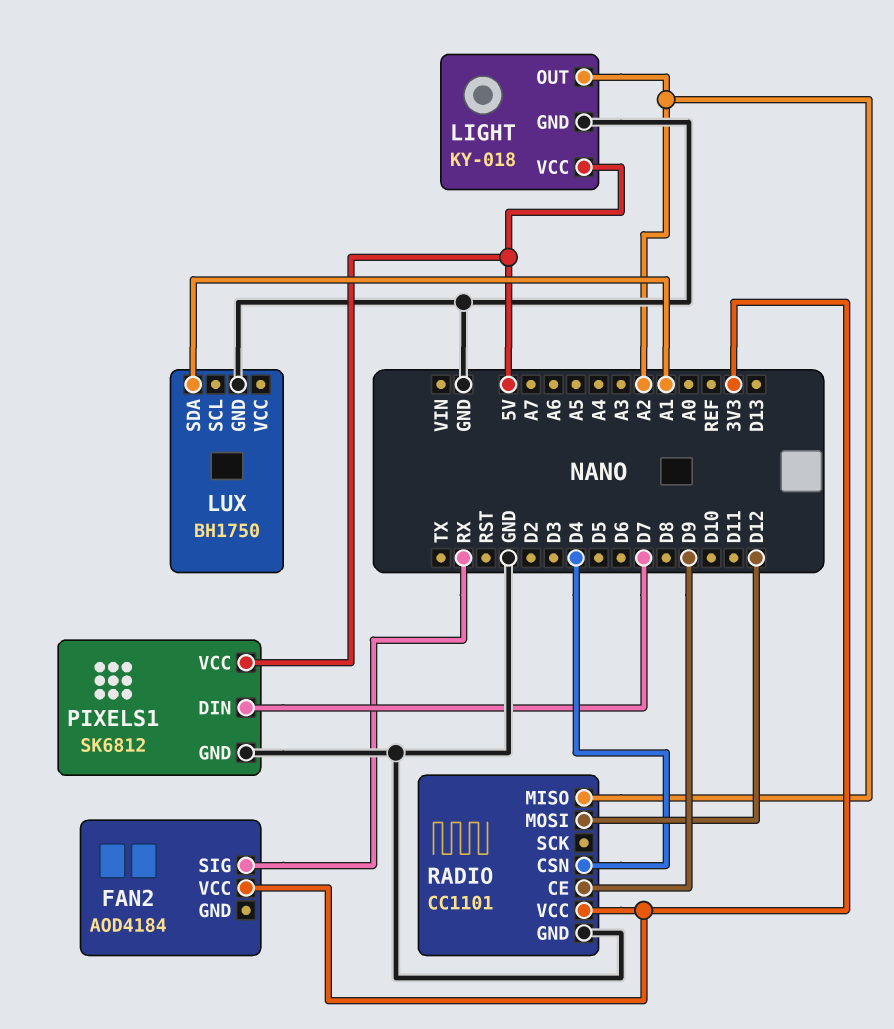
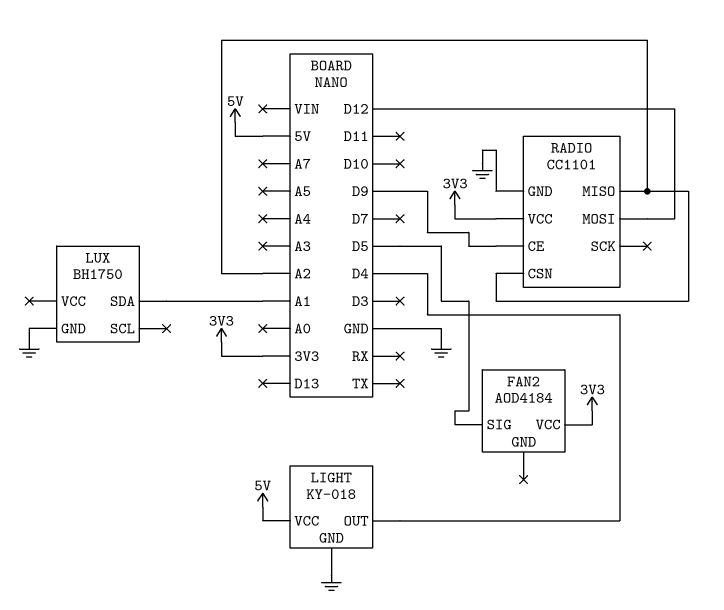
FAN2 pin SIG: RX -> D5
LIGHT pin OUT: A2 -> D4
PIXELS1: SK6812 -> none
PIXELS1 pin DIN: D7 -> none
PIXELS1 pin GND: GND -> none
PIXELS1 pin VCC: 5V -> none
RADIO pin CSN: D4 -> A2

